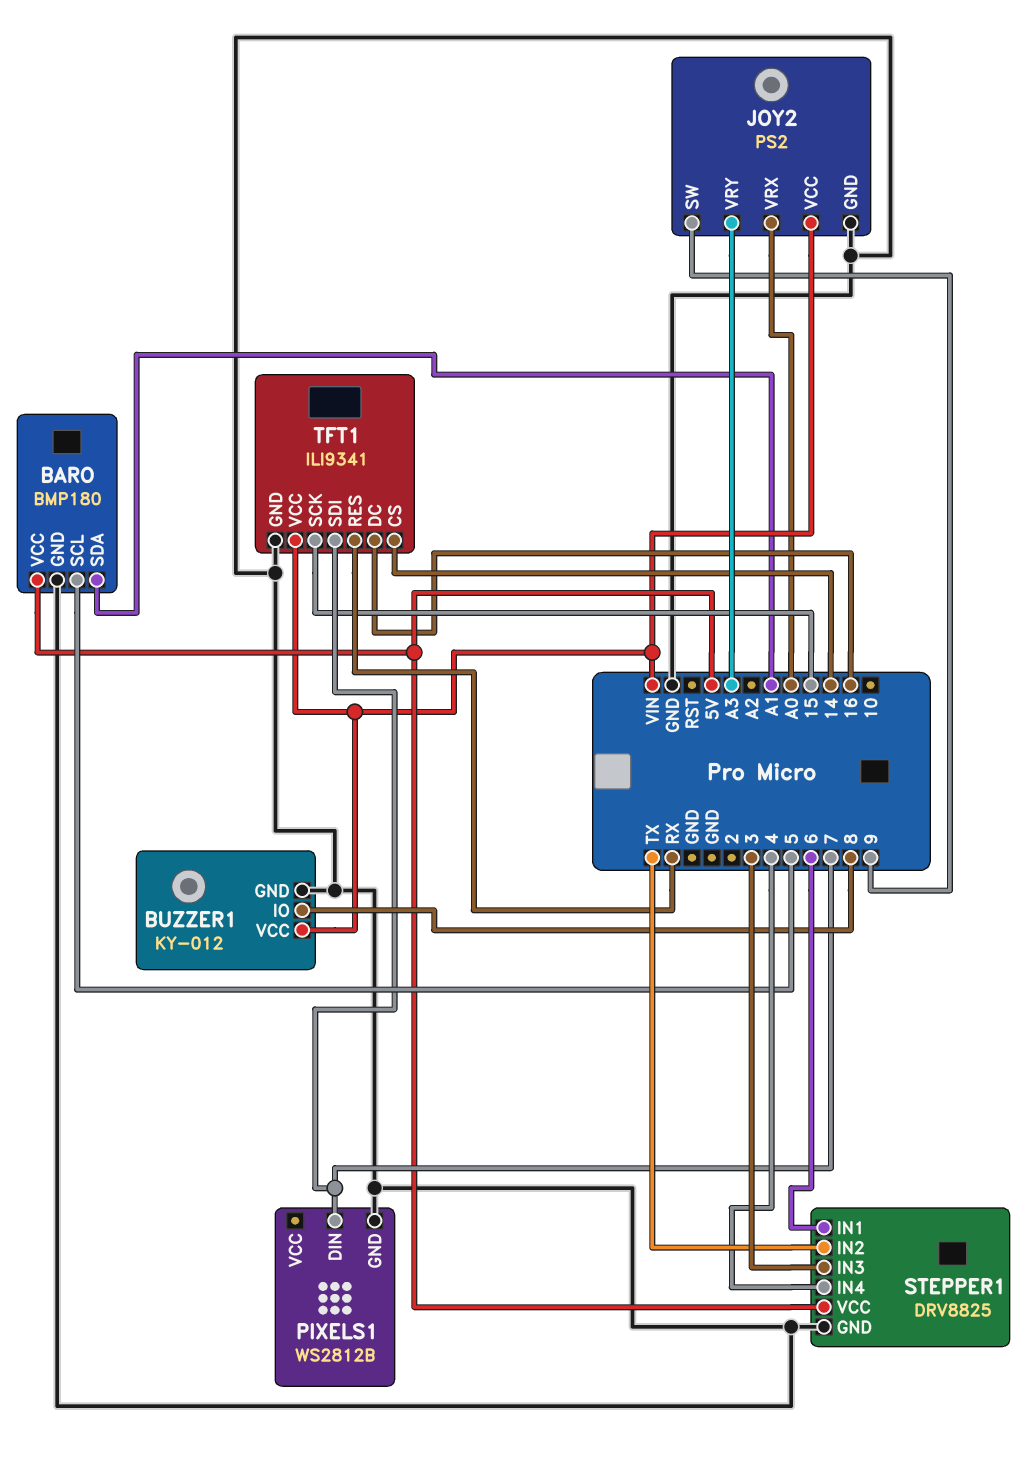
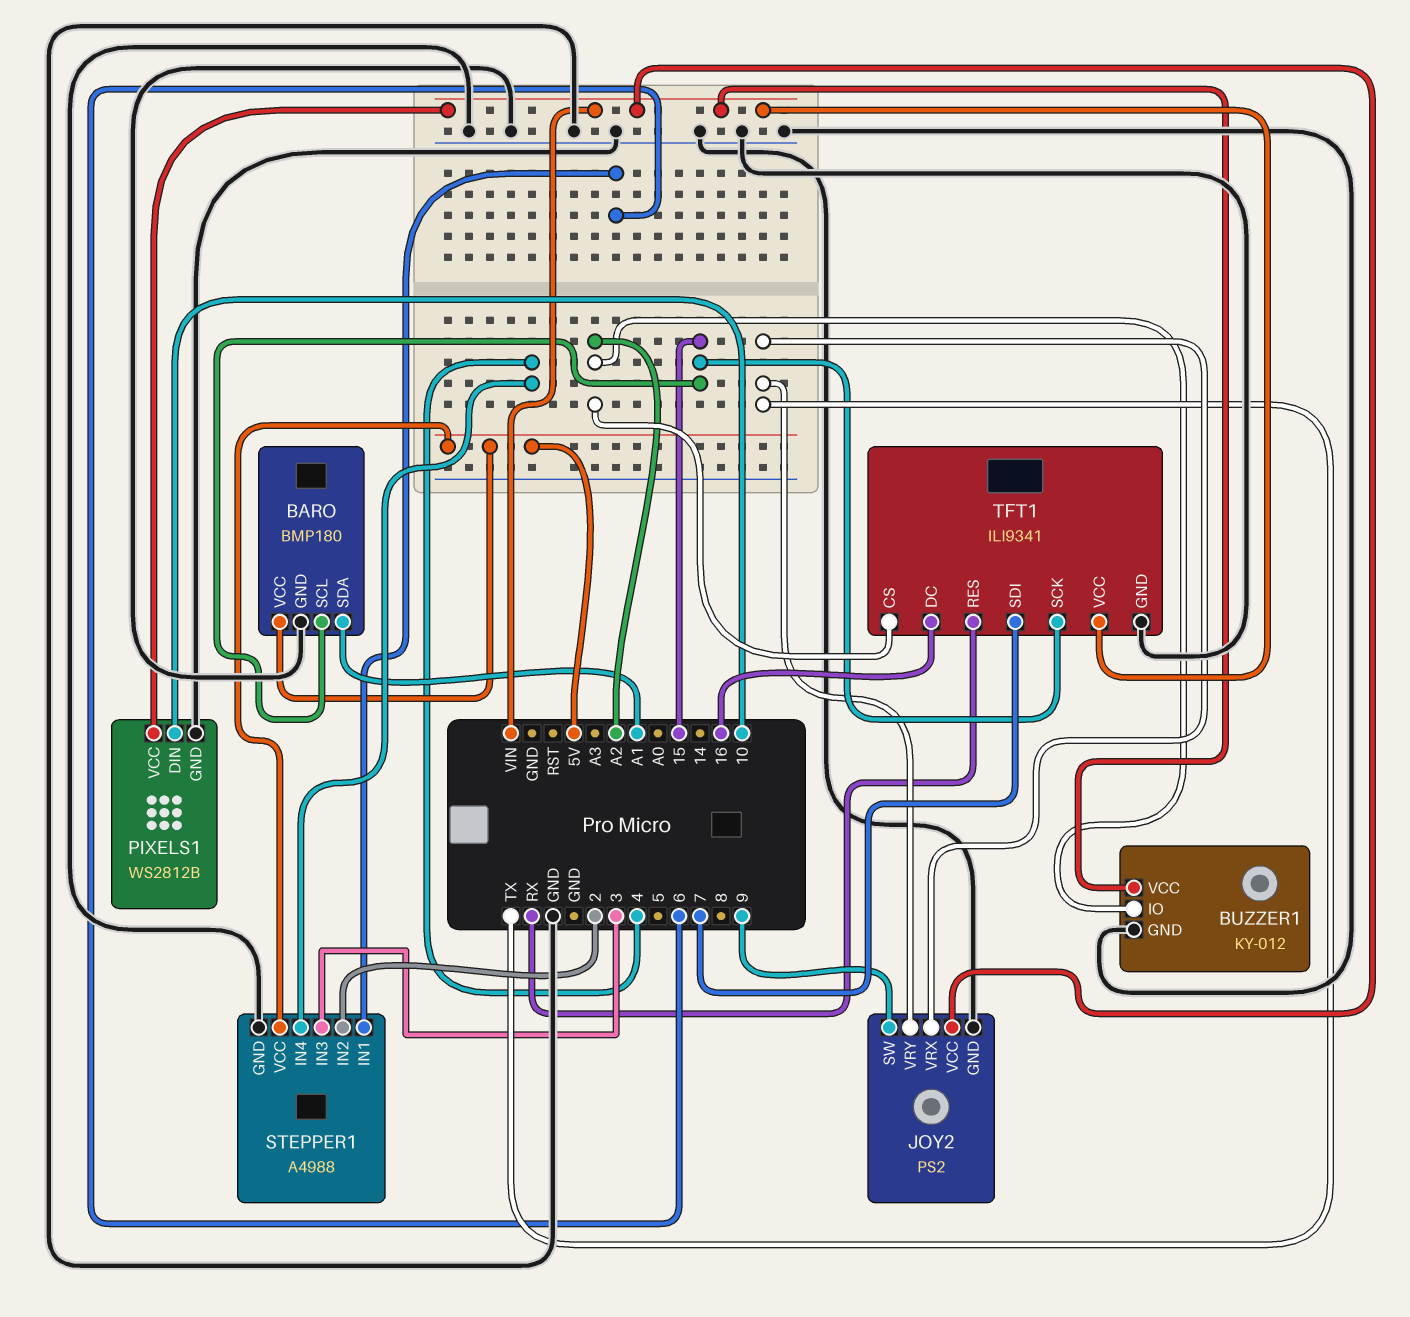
BARO pin SCL: 5 -> 15
BUZZER1 pin IO: 8 -> A2
JOY2 pin VRX: A0 -> TX
JOY2 pin VRY: A3 -> TX
PIXELS1 pin DIN: 7 -> 10
PIXELS1 pin VCC: none -> VIN
STEPPER1: DRV8825 -> A4988
STEPPER1 pin IN2: TX -> 2
TFT1 pin CS: 14 -> A2

